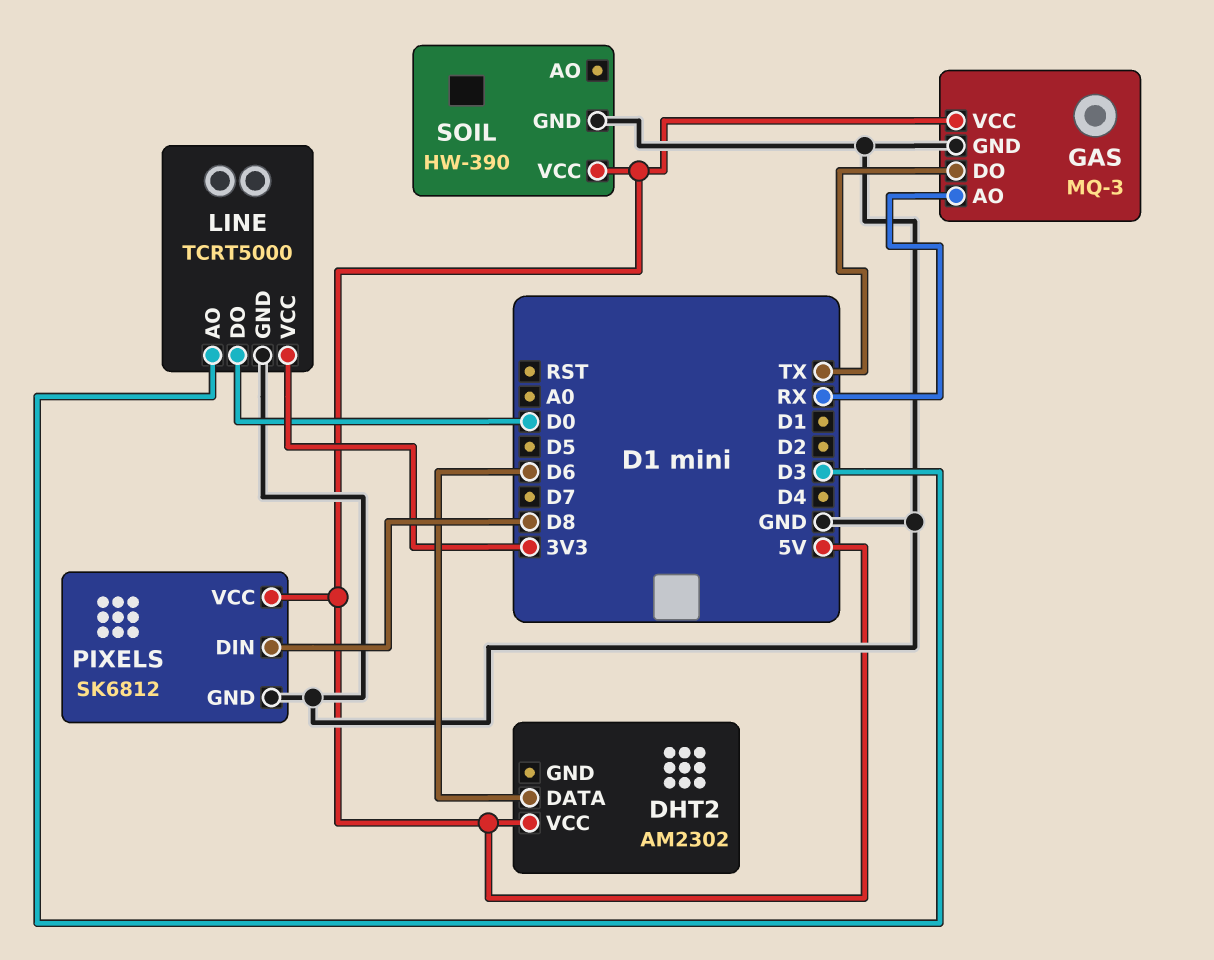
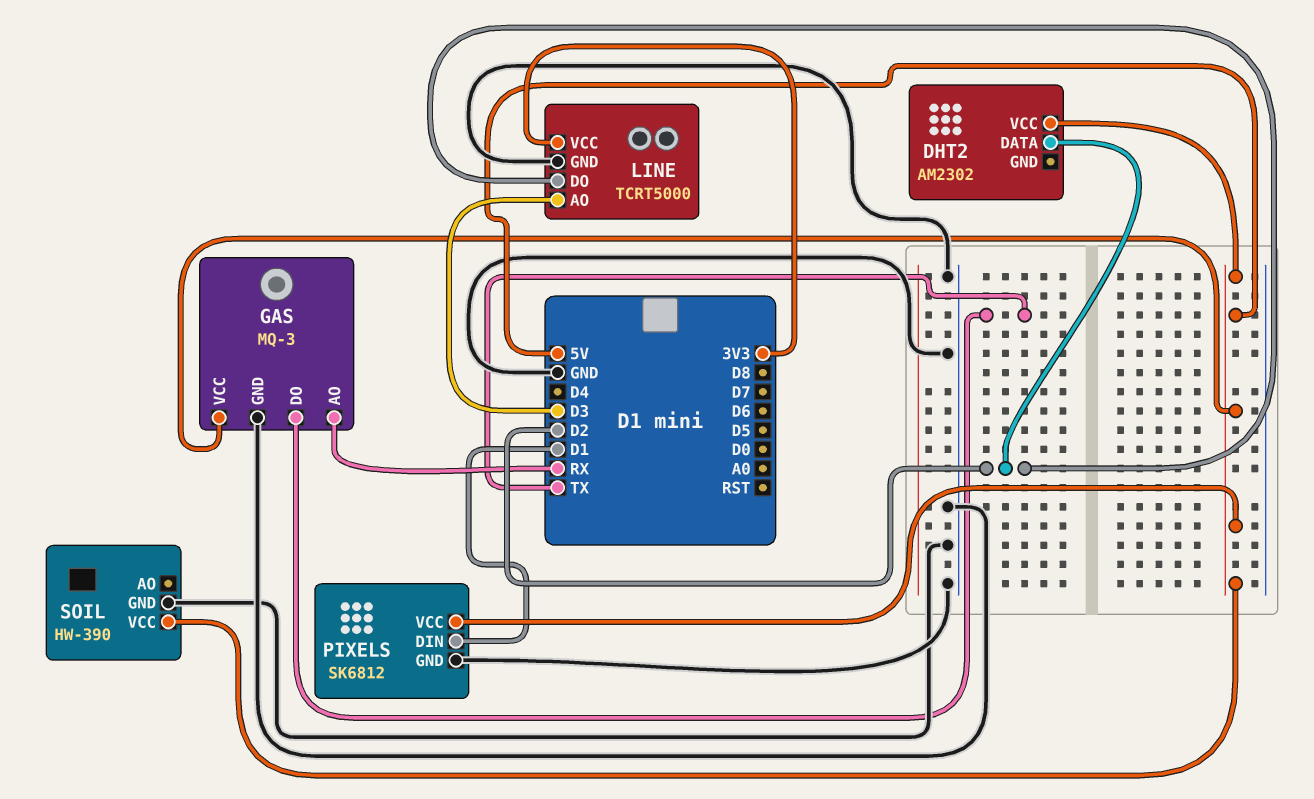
DHT2 pin DATA: D6 -> D2
LINE pin DO: D0 -> D2
PIXELS pin DIN: D8 -> D1

